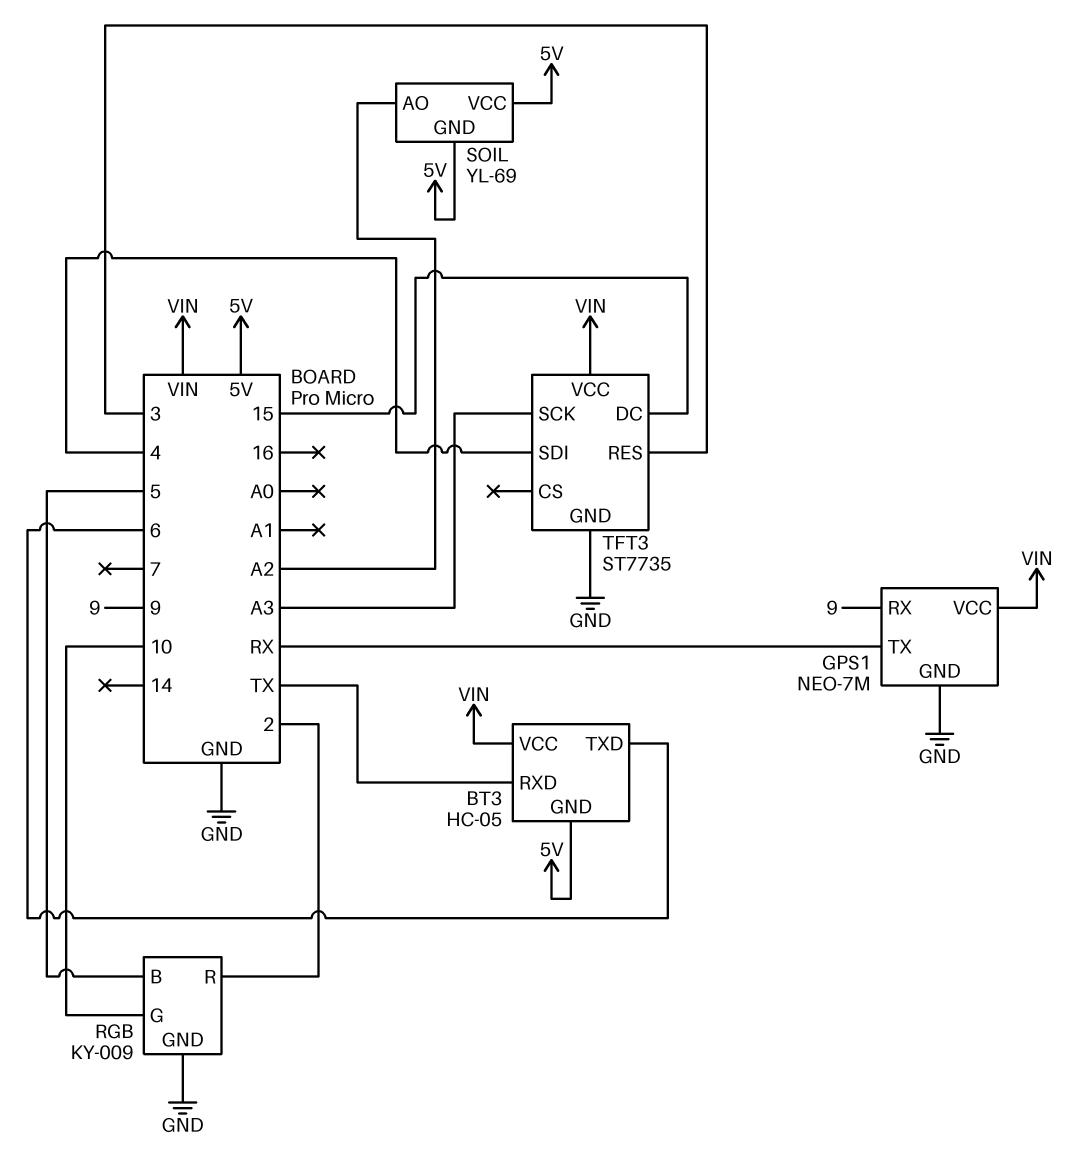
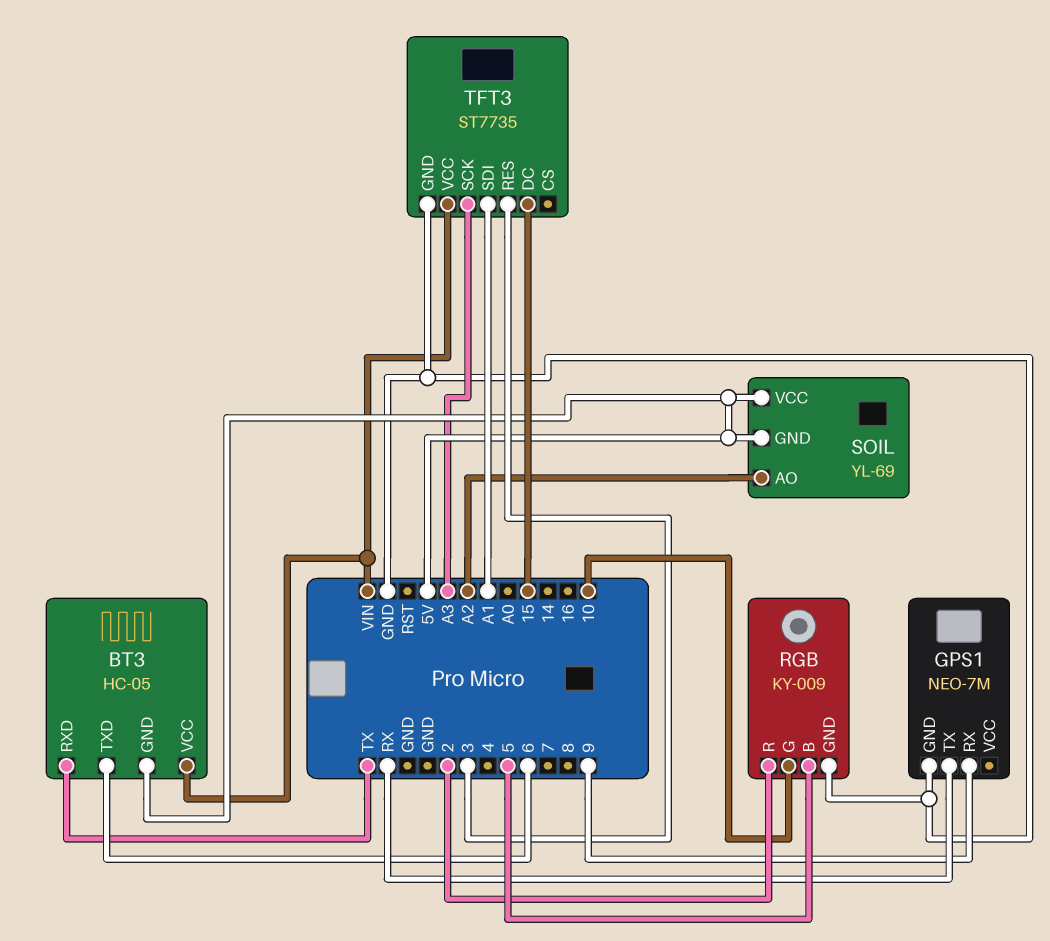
GPS1 pin VCC: VIN -> none
TFT3 pin SDI: 4 -> A1

